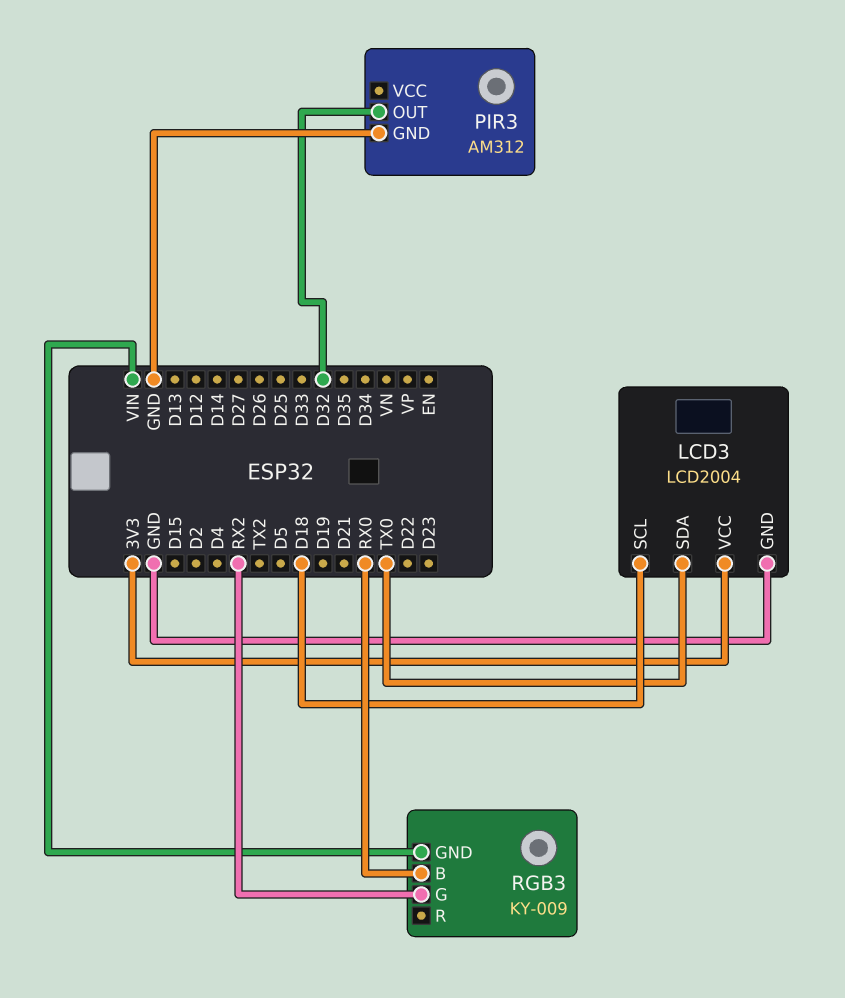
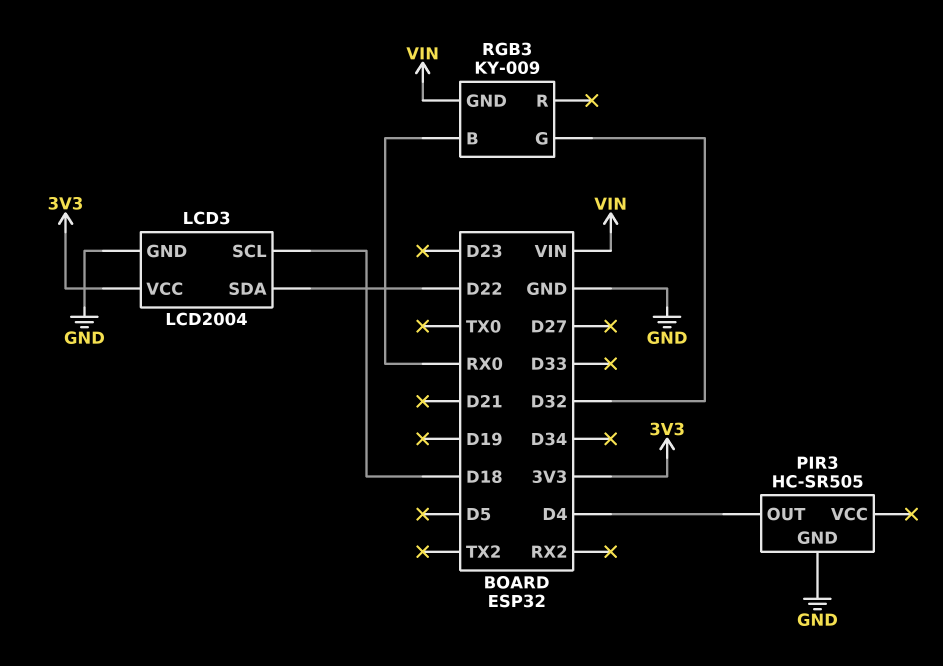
LCD3 pin SDA: TX0 -> D22
PIR3: AM312 -> HC-SR505
PIR3 pin OUT: D32 -> D4
RGB3 pin G: RX2 -> D32

